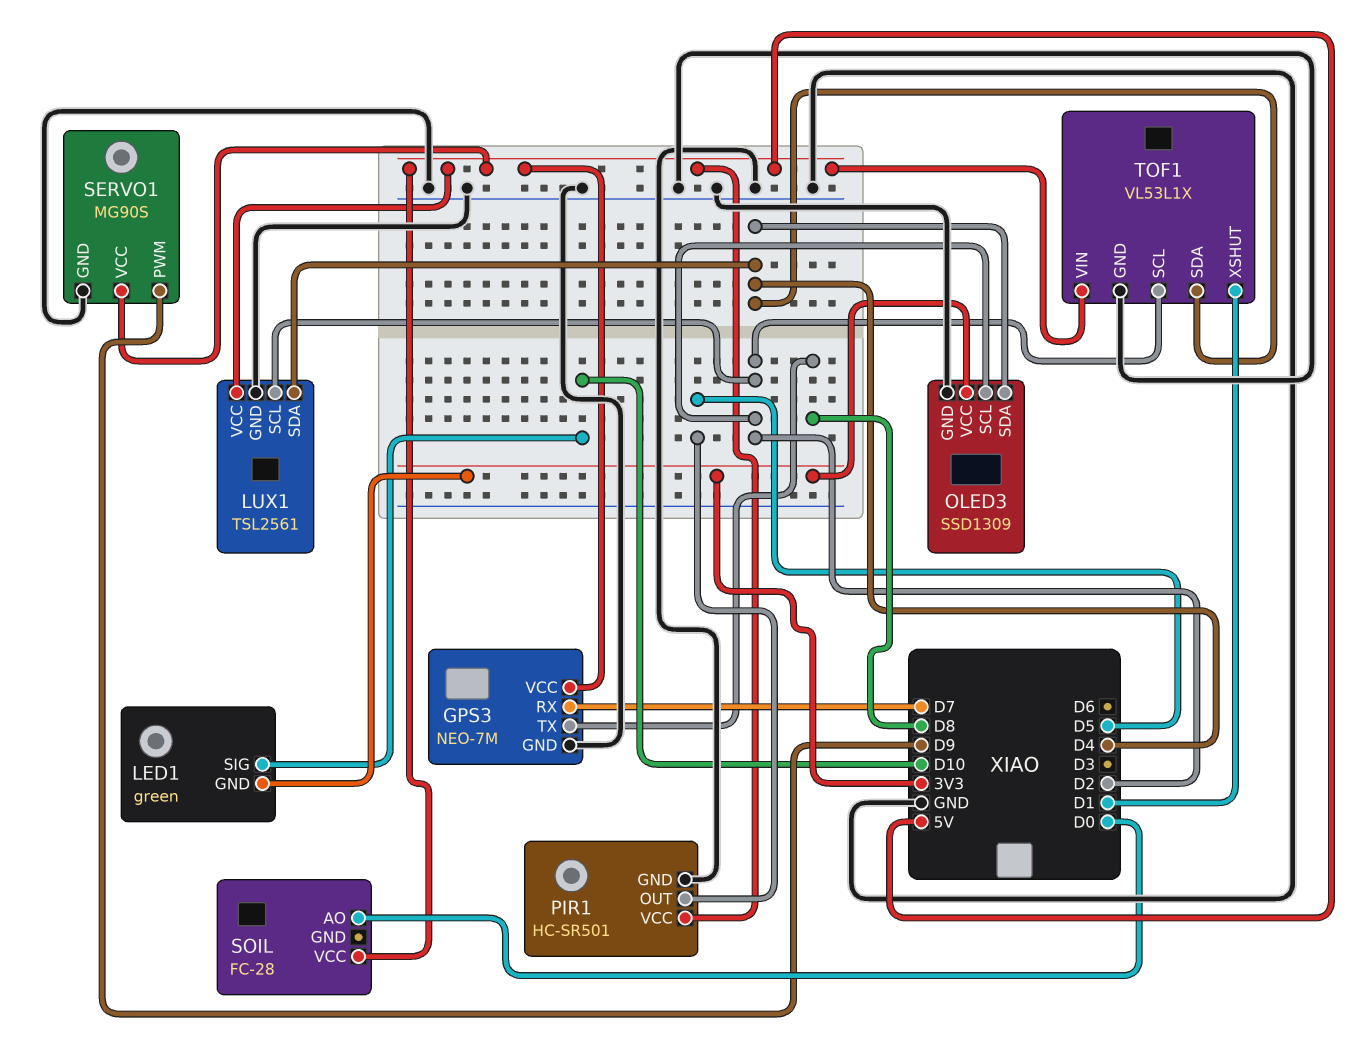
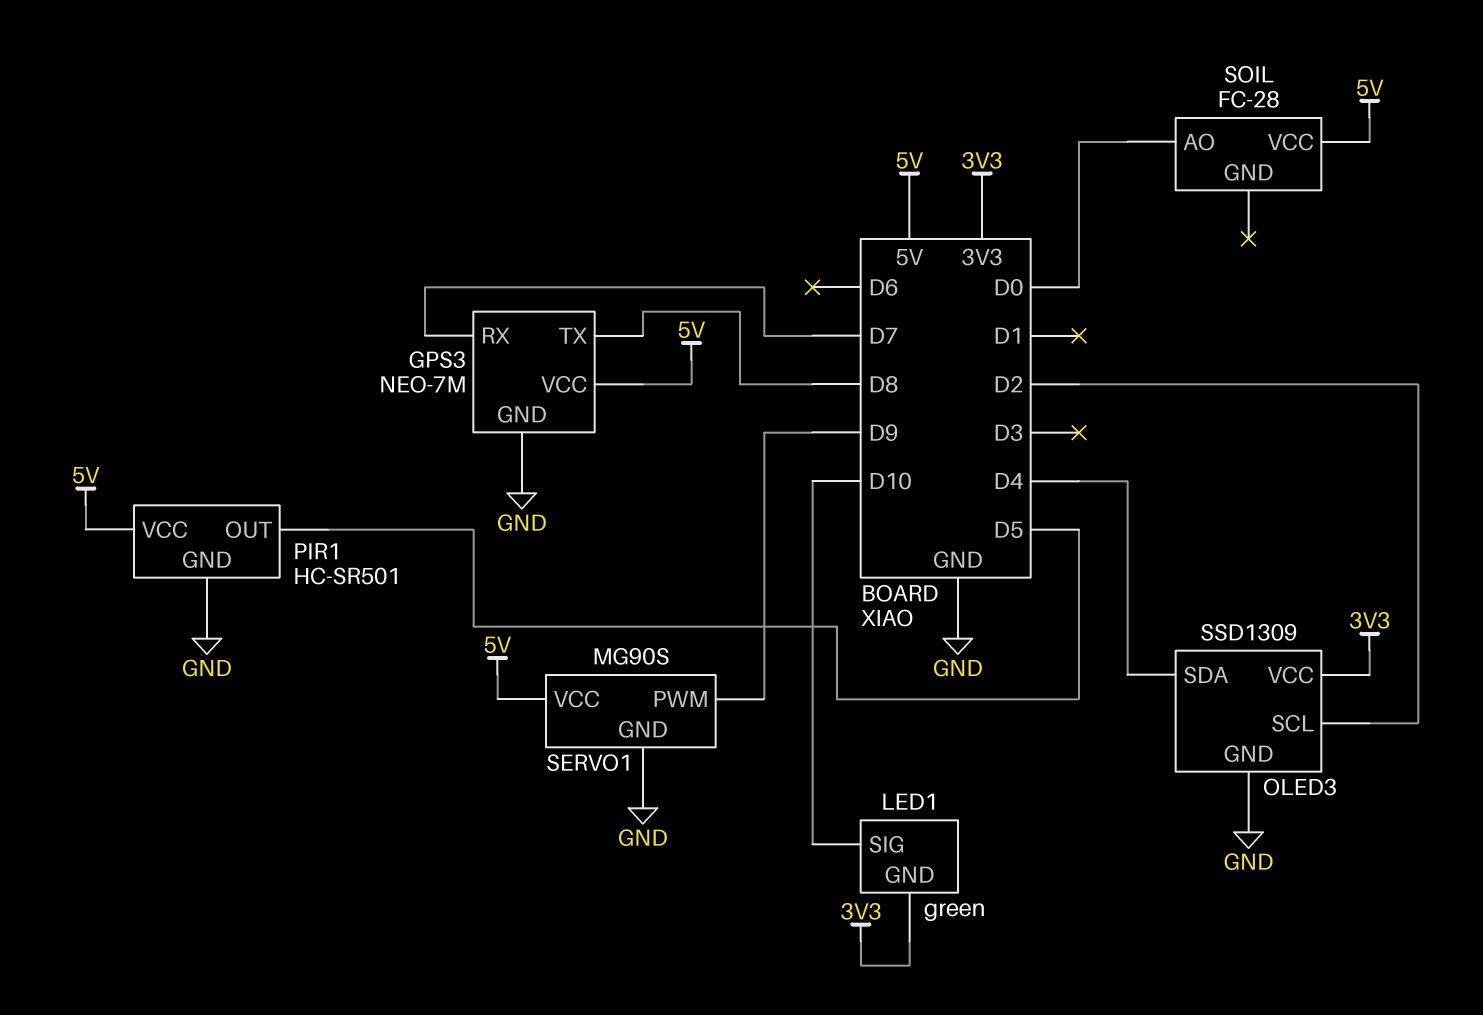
LUX1: TSL2561 -> none
LUX1 pin GND: GND -> none
LUX1 pin SCL: D2 -> none
LUX1 pin SDA: D4 -> none
LUX1 pin VCC: 5V -> none
TOF1: VL53L1X -> none
TOF1 pin GND: GND -> none
TOF1 pin SCL: D2 -> none
TOF1 pin SDA: D4 -> none
TOF1 pin VIN: 5V -> none
TOF1 pin XSHUT: D1 -> none

